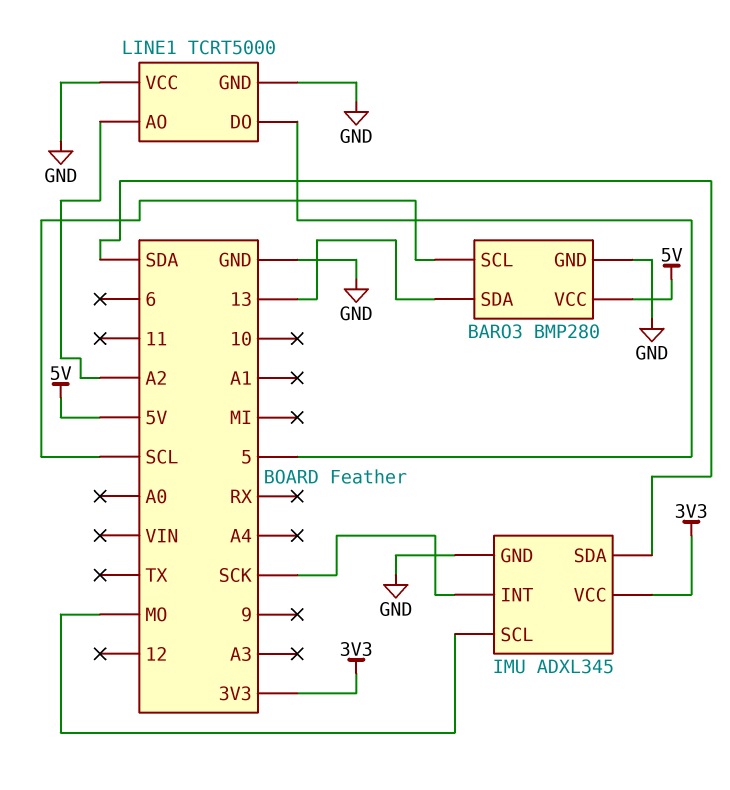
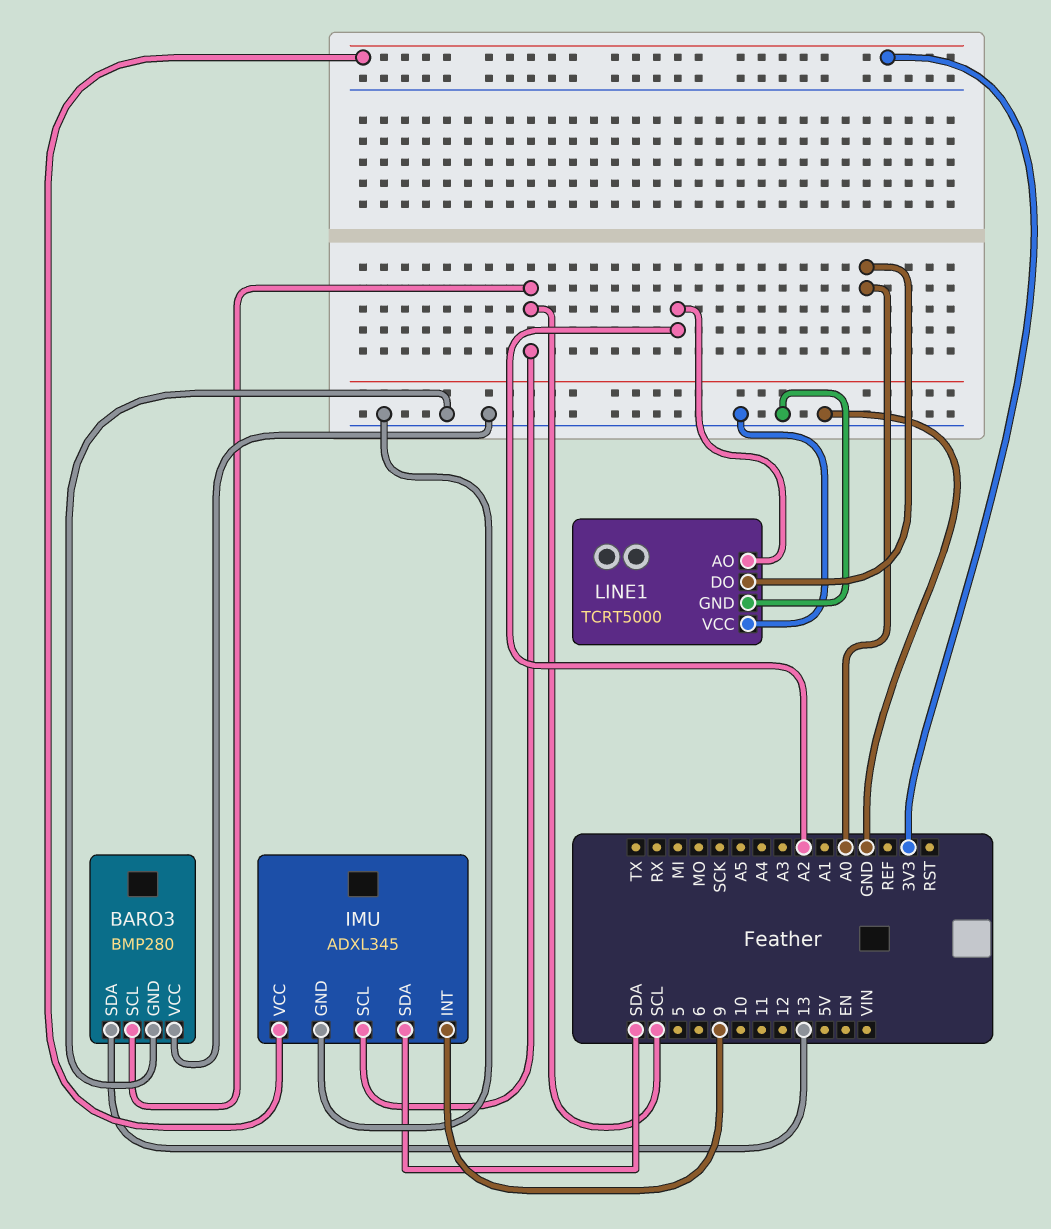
BARO3 pin VCC: 5V -> GND
IMU pin INT: SCK -> 9
IMU pin SCL: MO -> SCL
LINE1 pin DO: 5 -> A0

